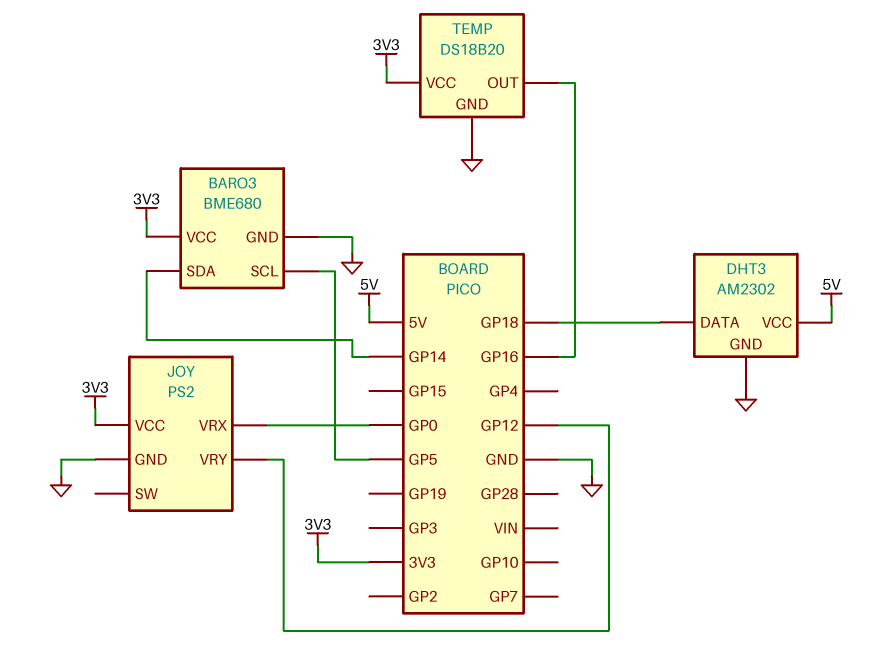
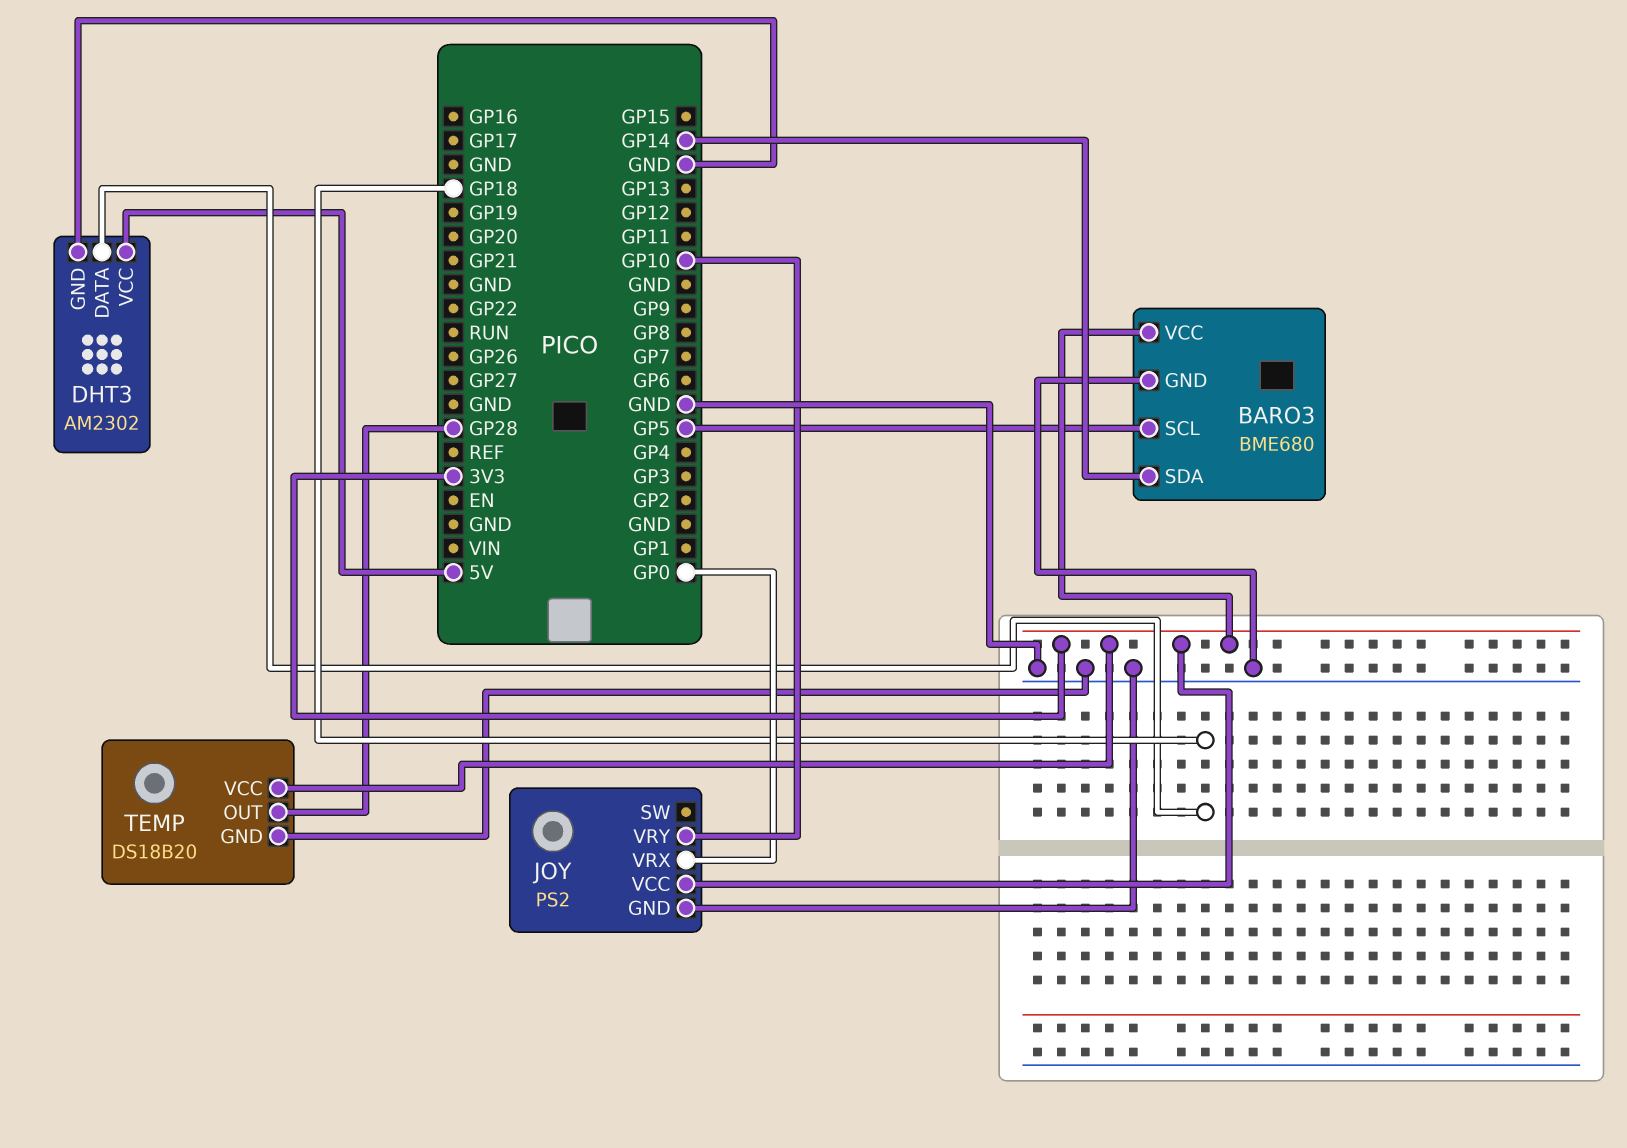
JOY pin VRY: GP12 -> GP10
TEMP pin OUT: GP16 -> GP28

